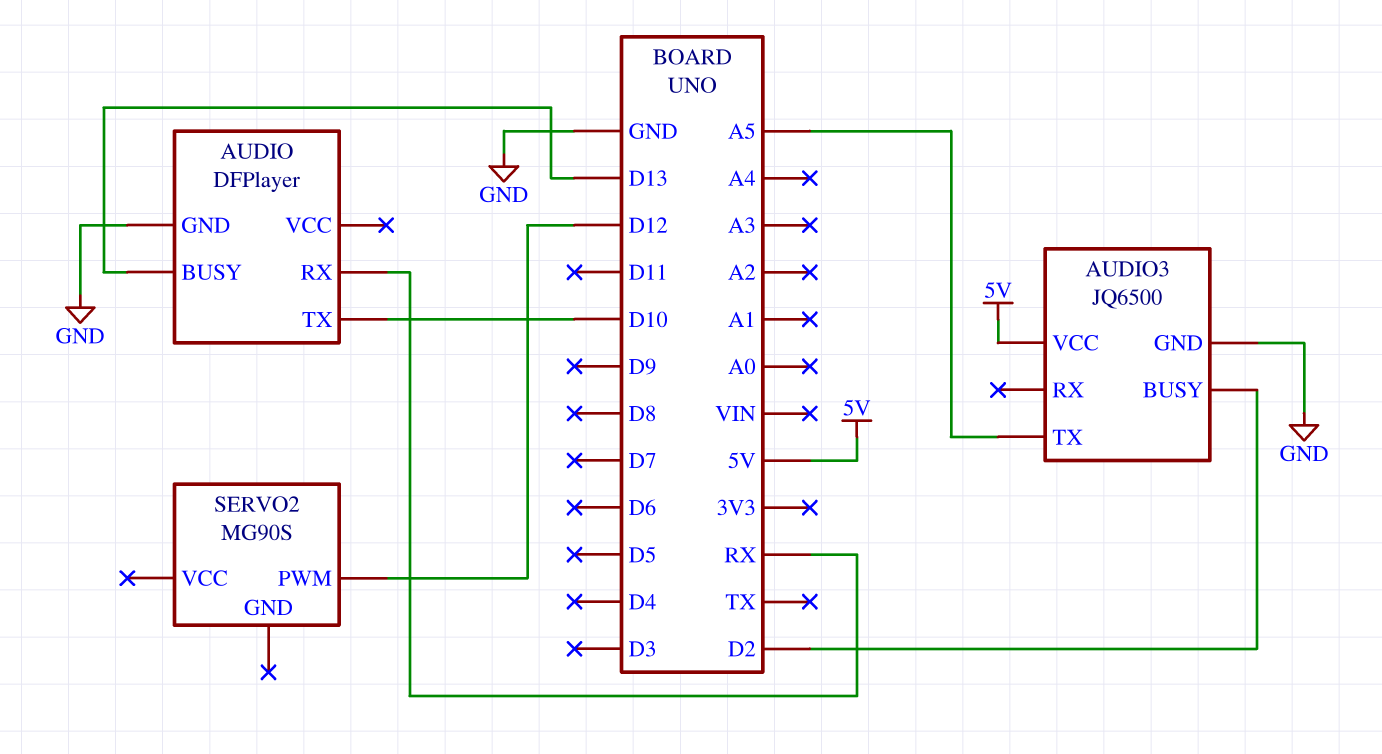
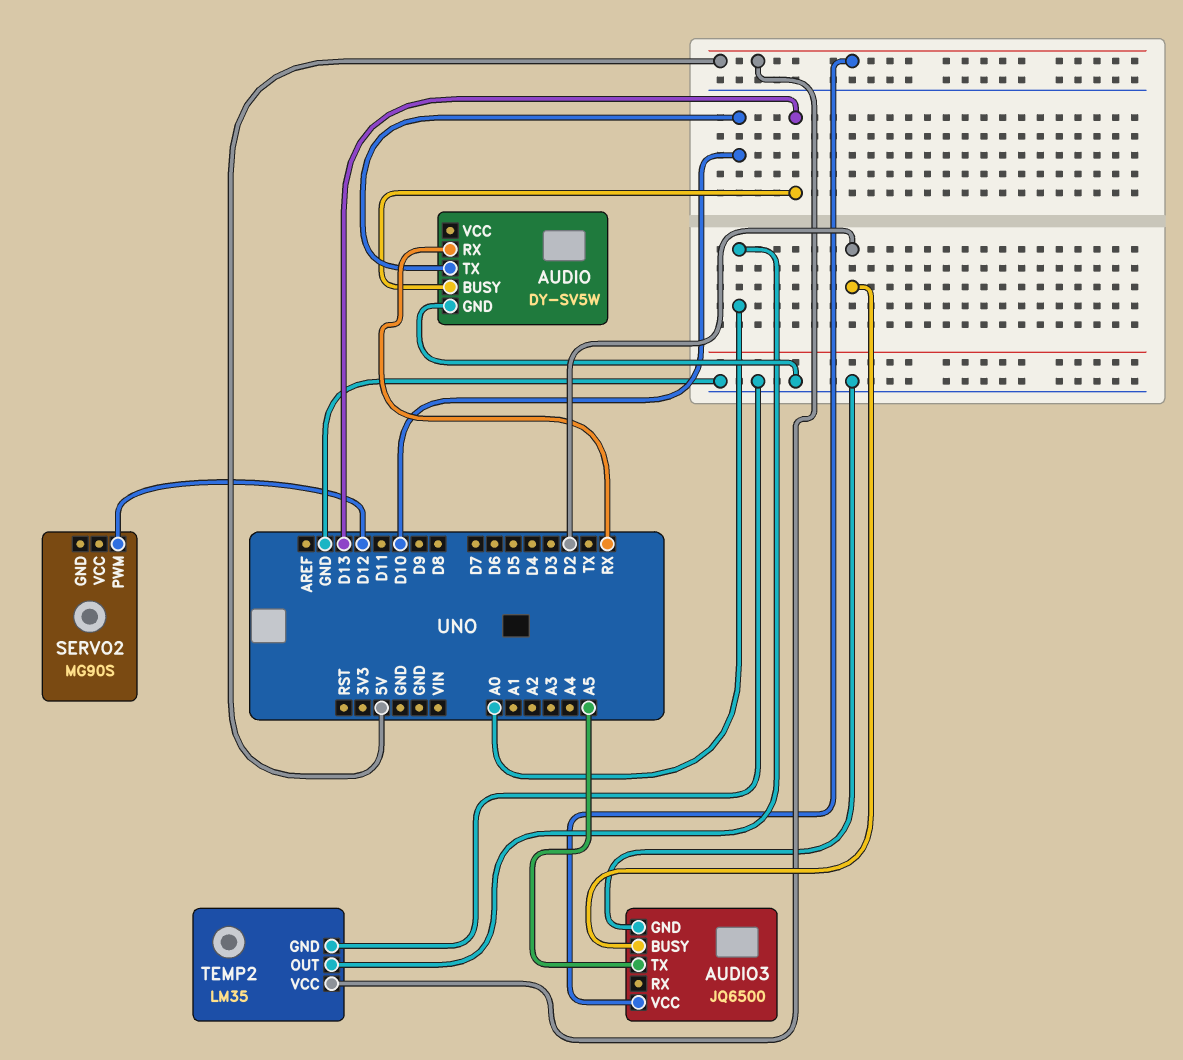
AUDIO: DFPlayer -> DY-SV5W
TEMP2: none -> LM35
TEMP2 pin GND: none -> GND
TEMP2 pin OUT: none -> A0
TEMP2 pin VCC: none -> 5V

